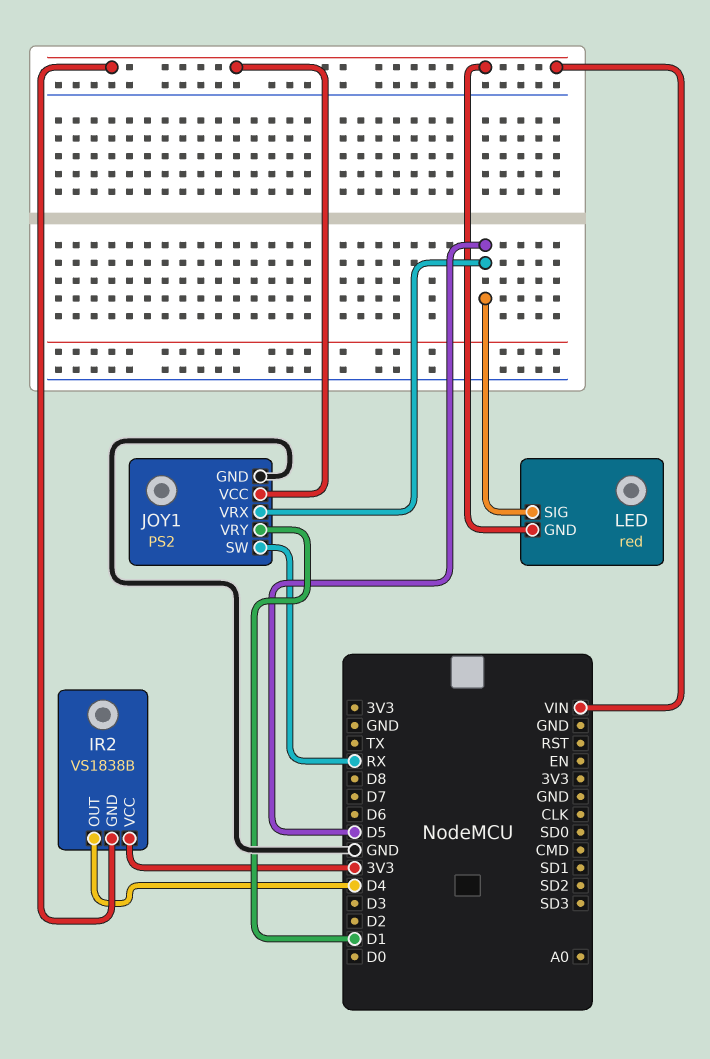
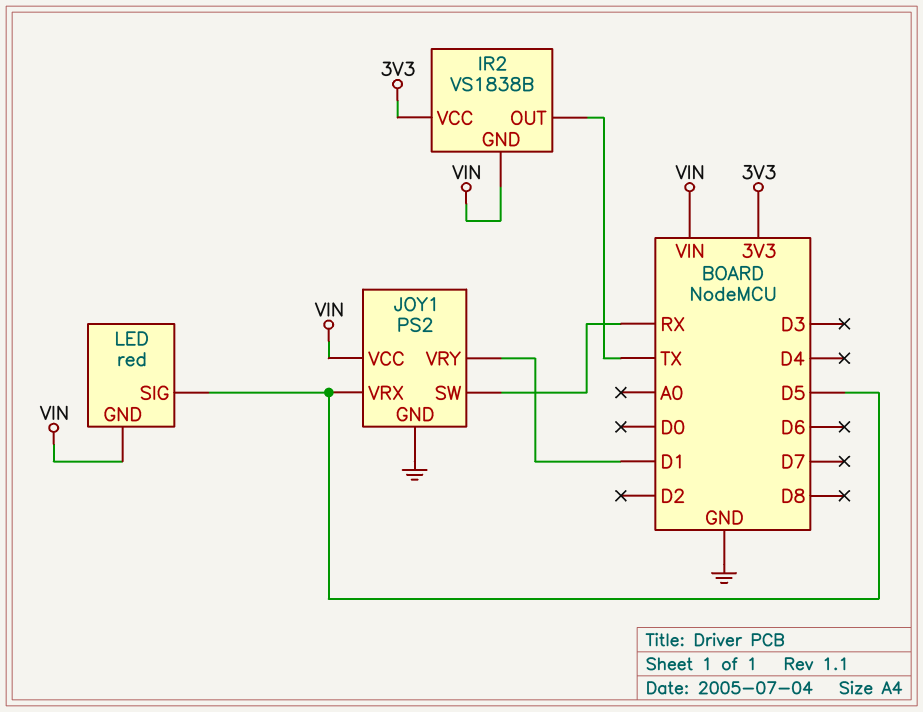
IR2 pin OUT: D4 -> TX

